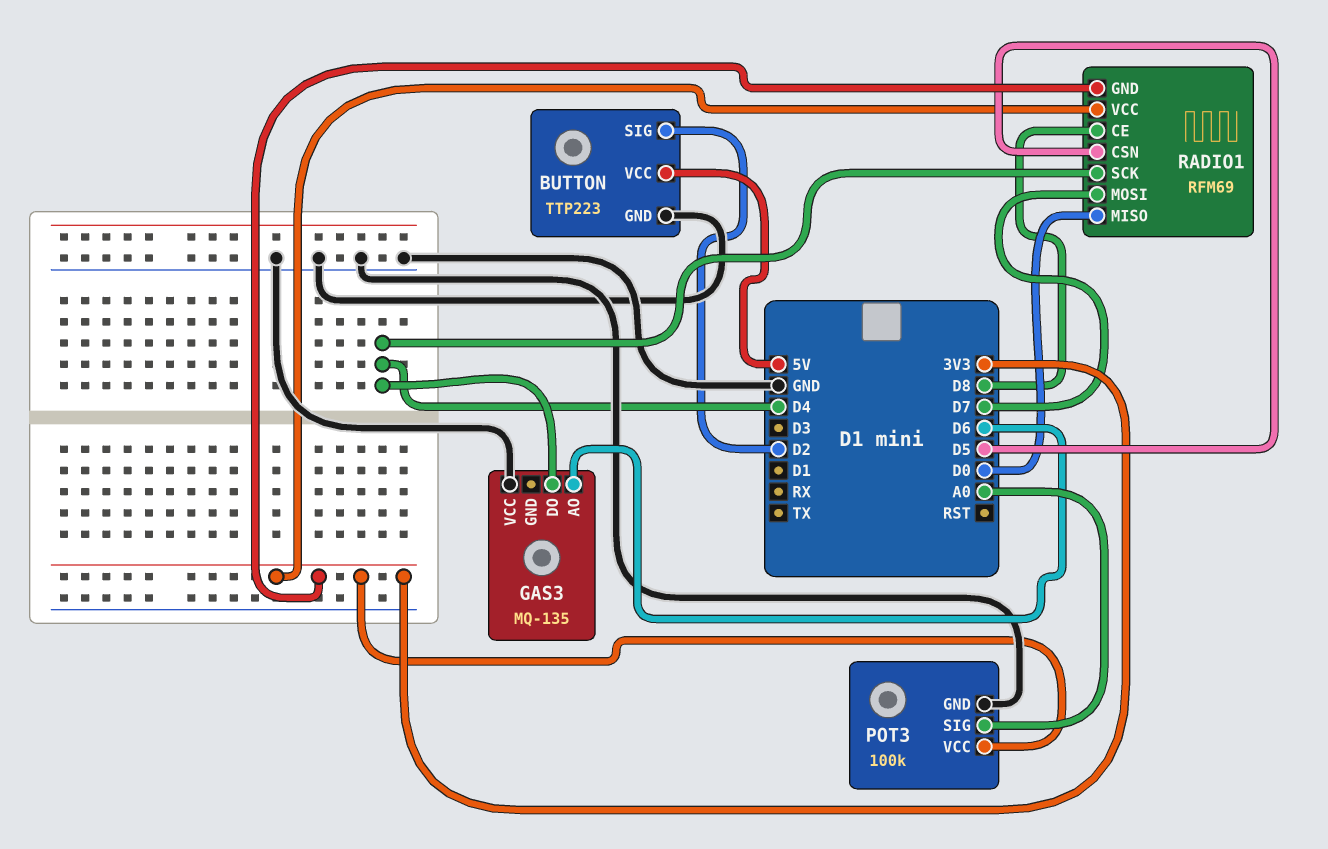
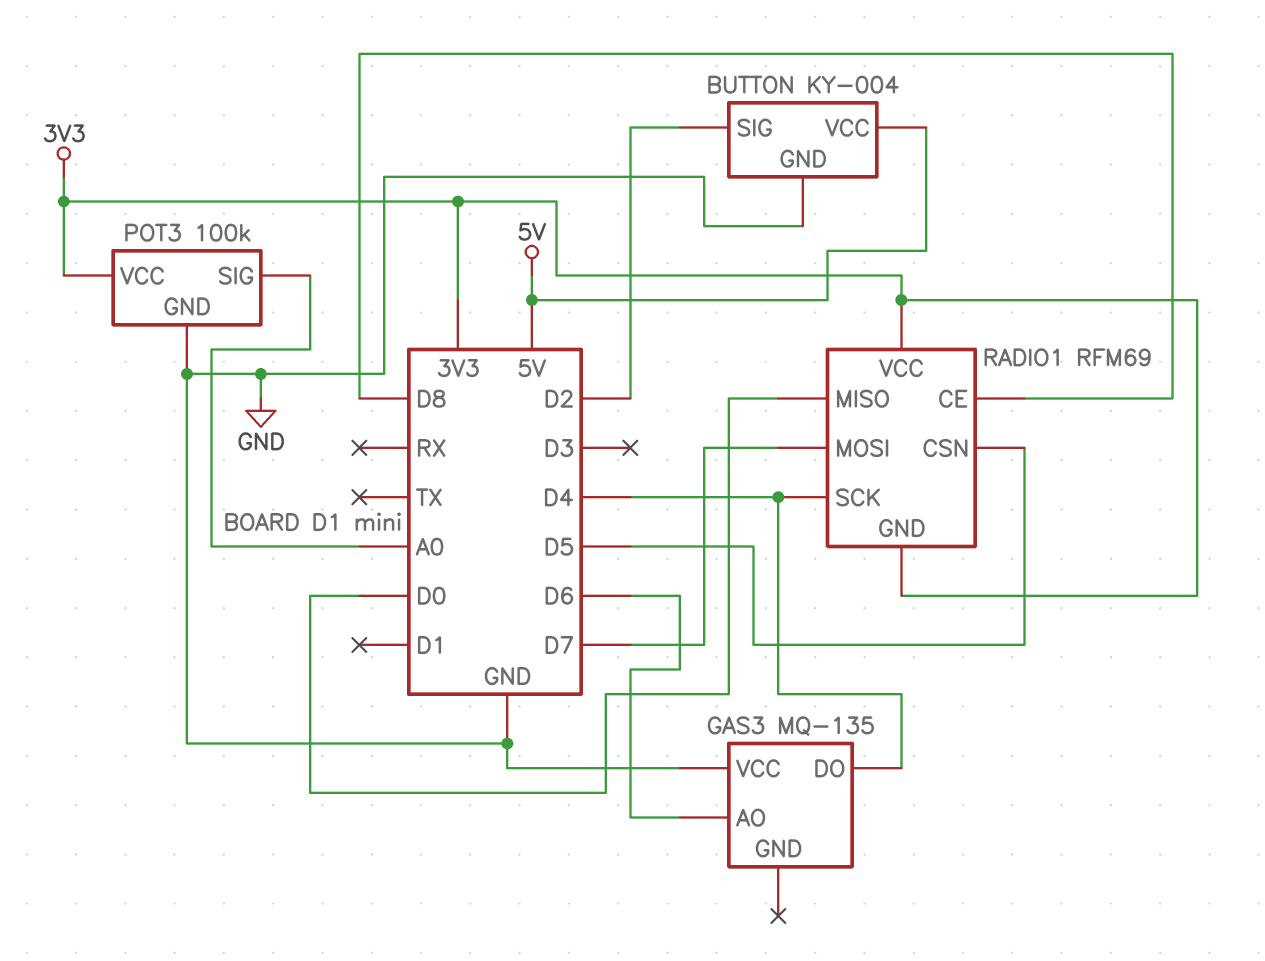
BUTTON: TTP223 -> KY-004

